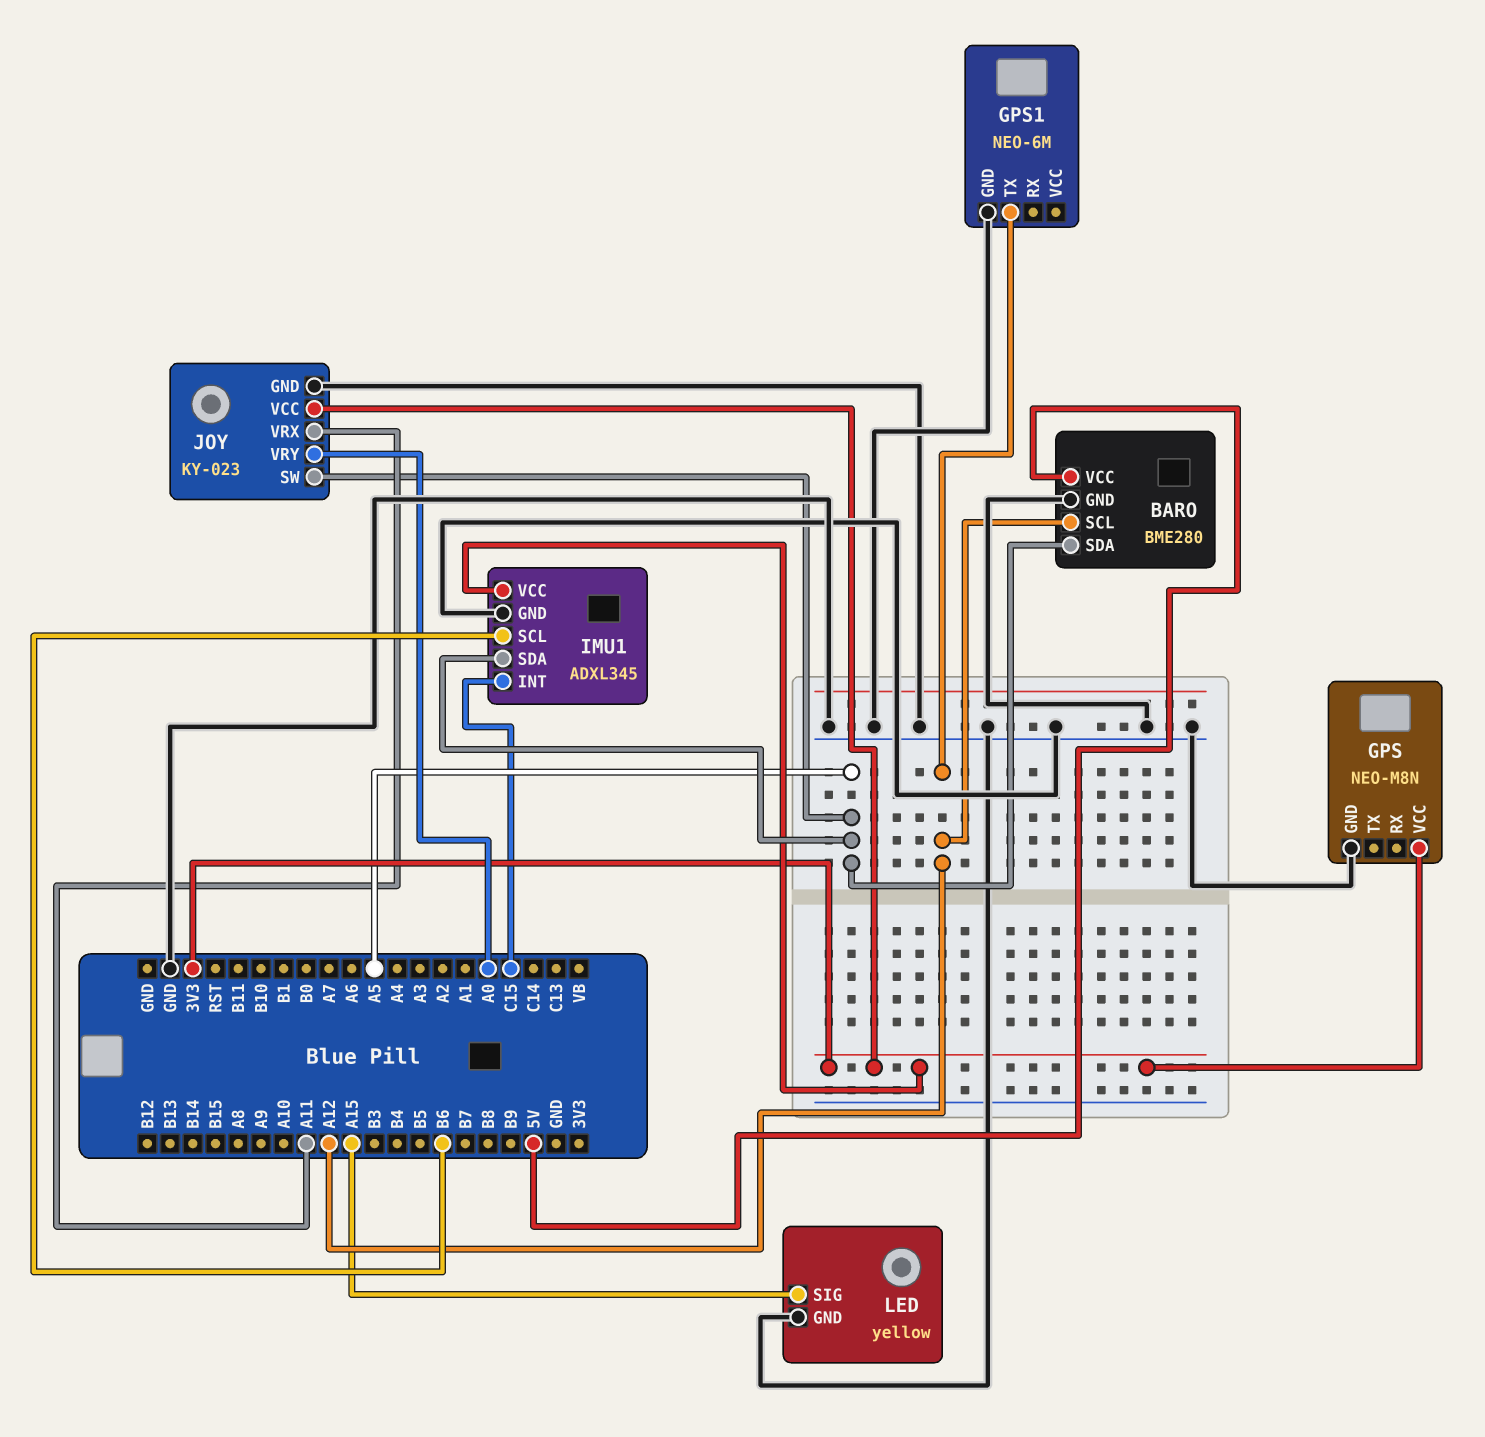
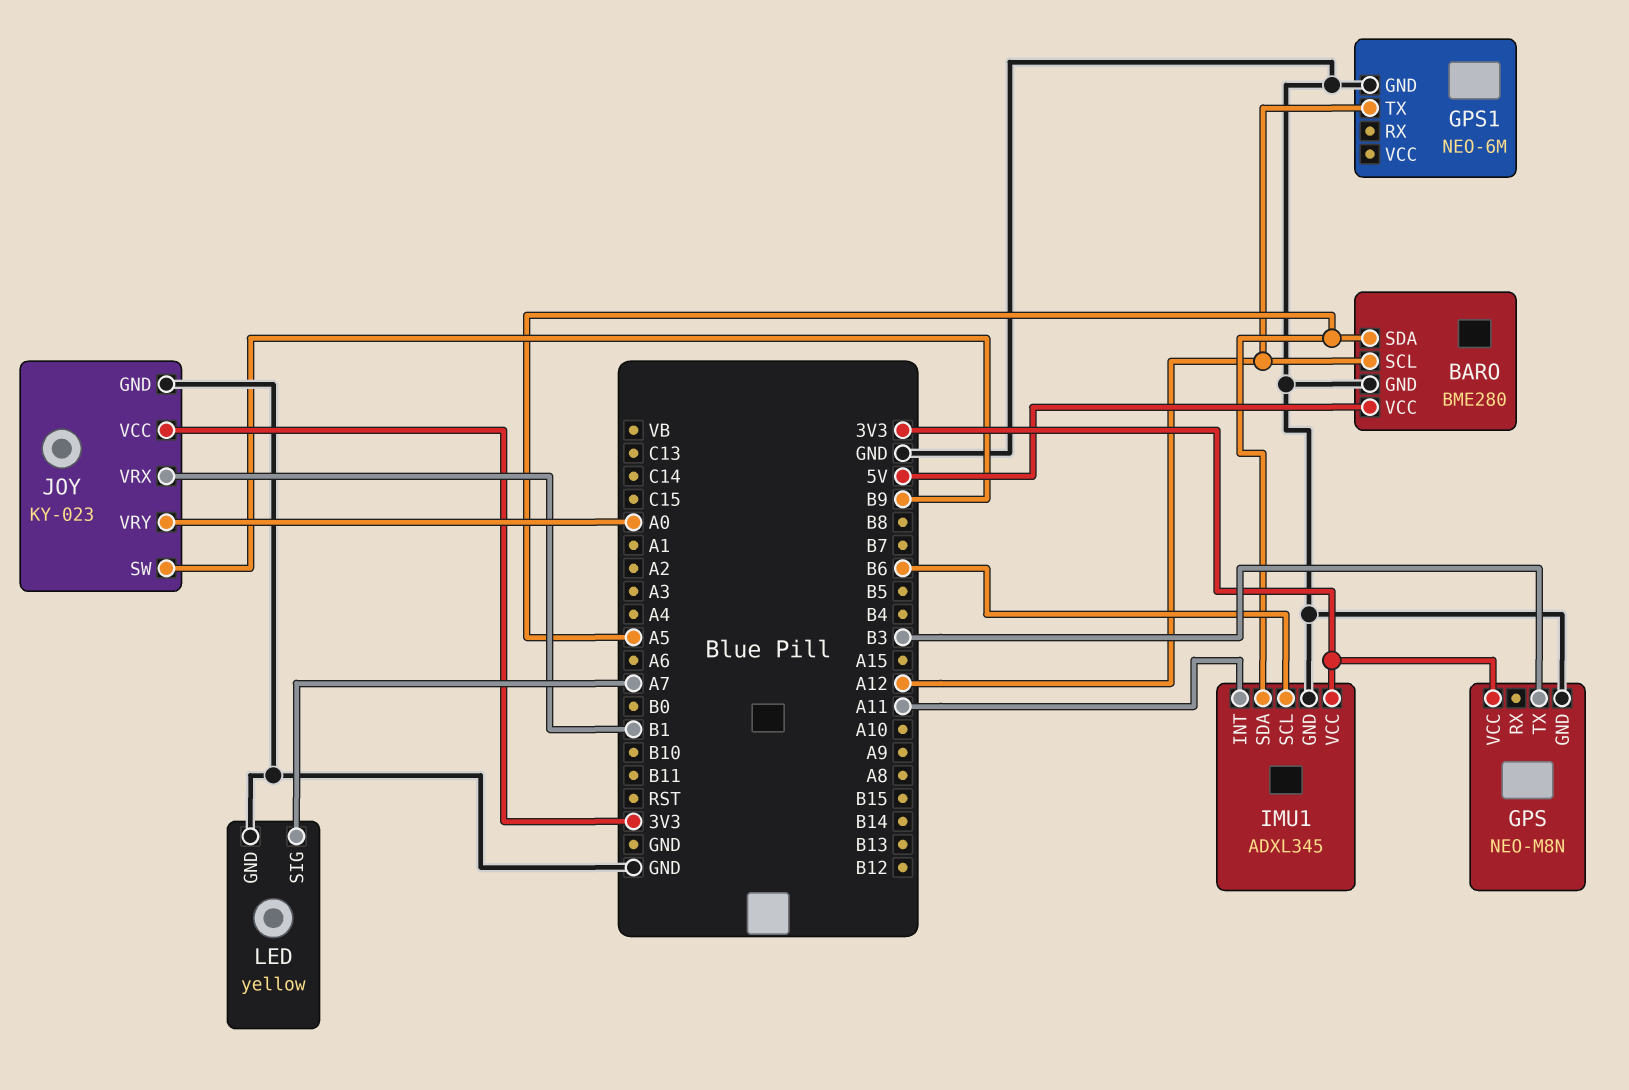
GPS pin TX: none -> B3
IMU1 pin INT: C15 -> A11
JOY pin SW: A5 -> B9
JOY pin VRX: A11 -> B1
LED pin SIG: A15 -> A7

